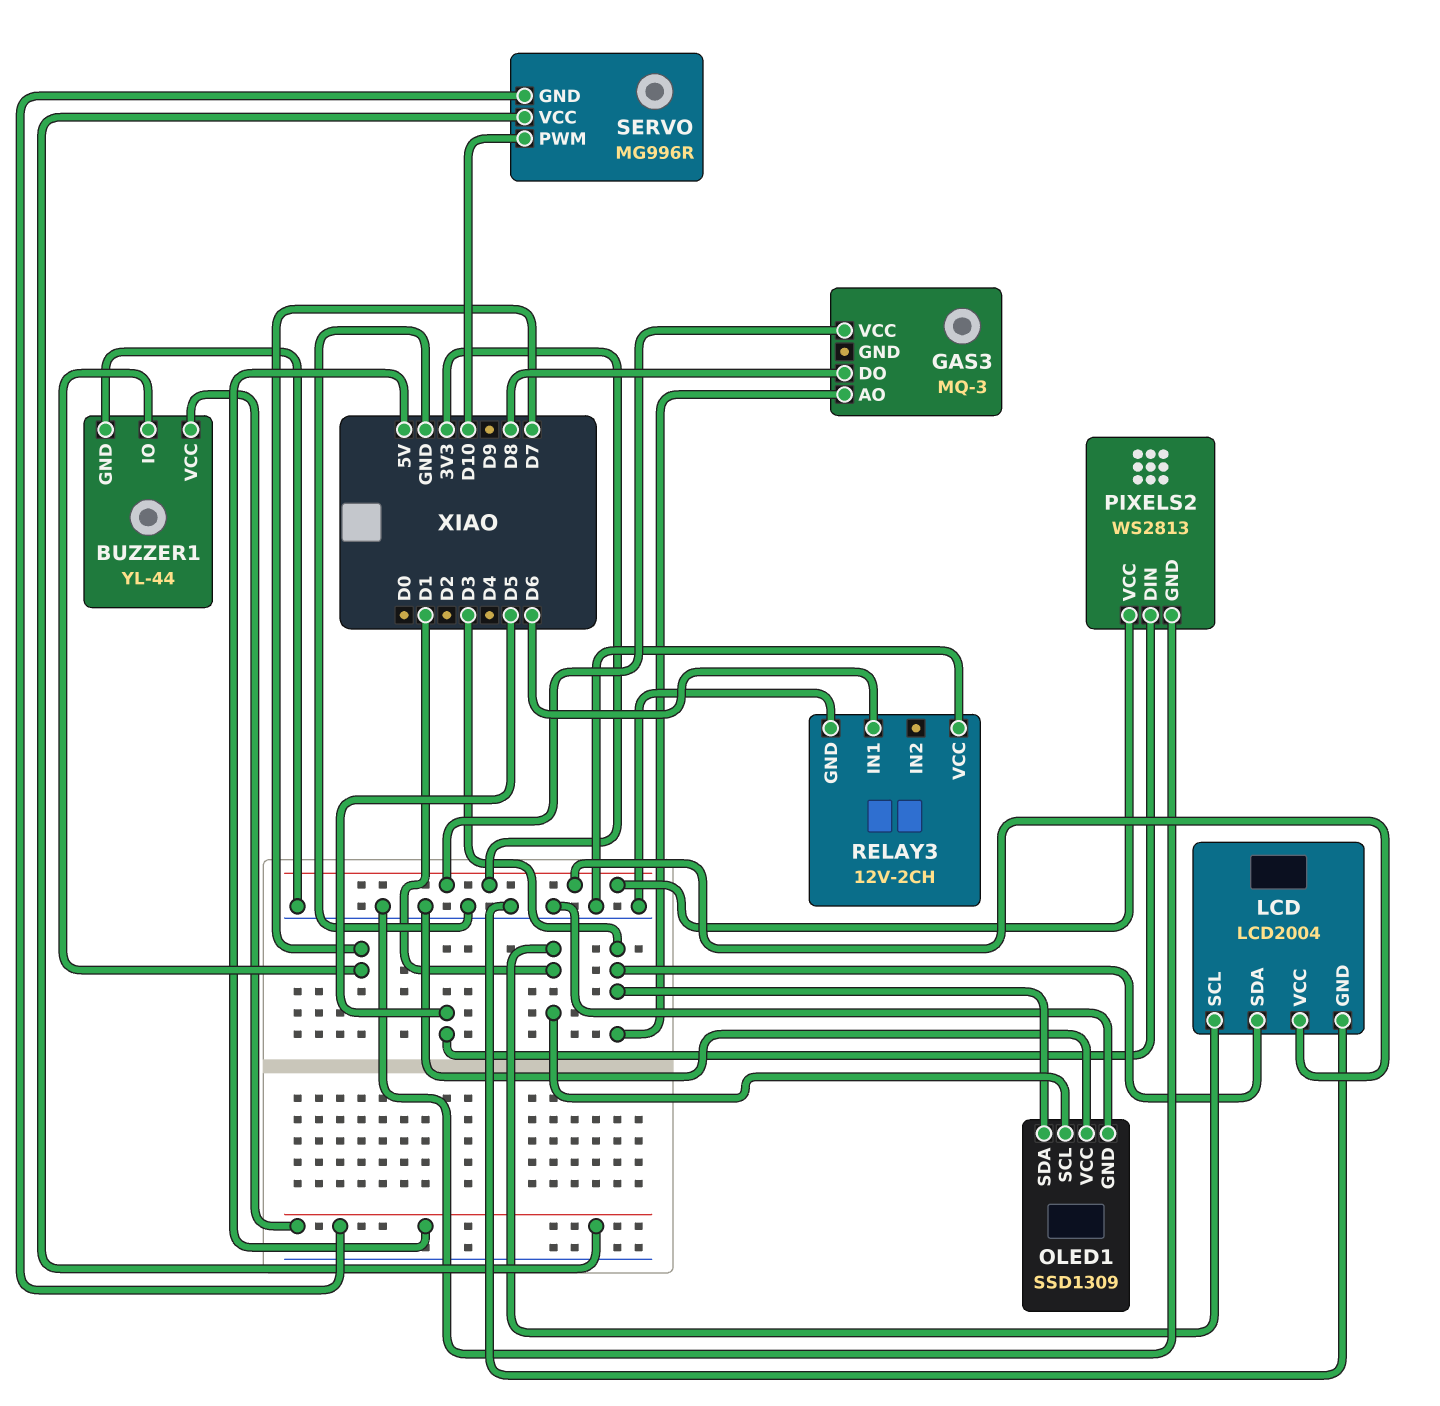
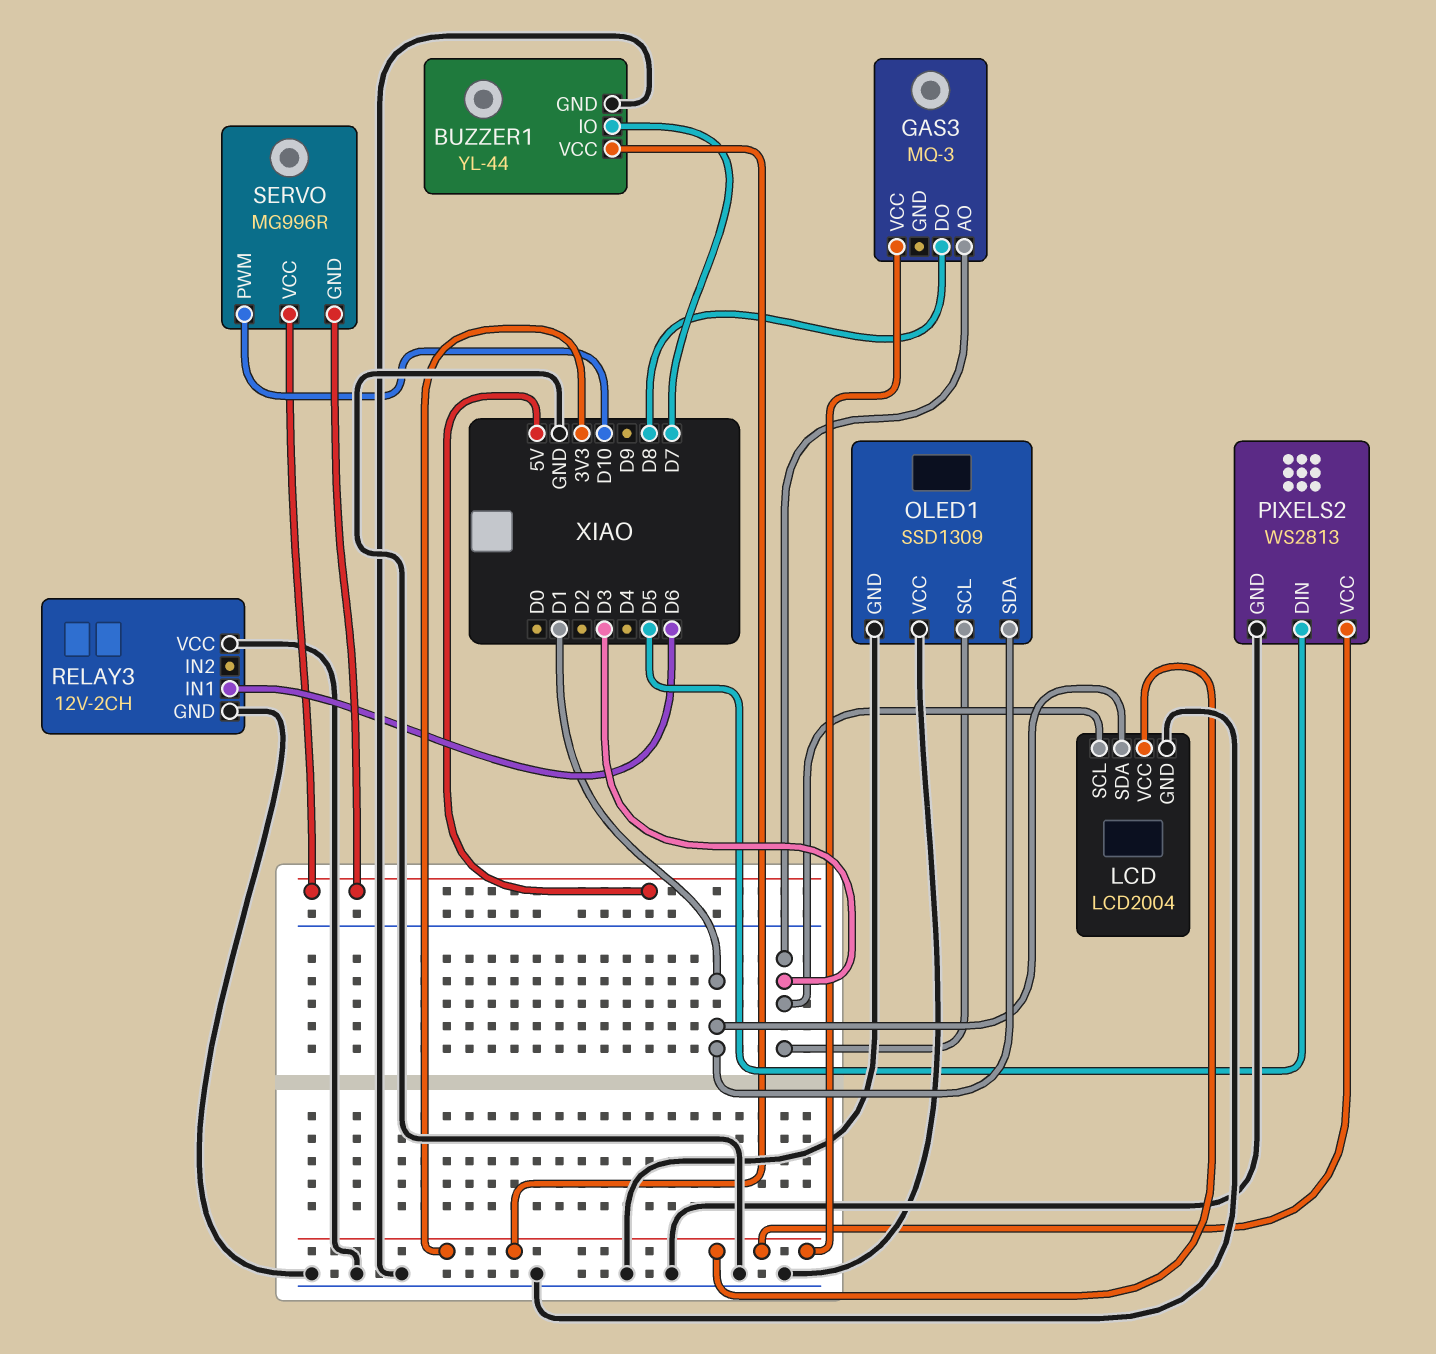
BUZZER1 pin VCC: 5V -> 3V3
LCD pin SCL: D1 -> D3
LCD pin SDA: D3 -> D1
OLED1 pin SCL: D1 -> D3
OLED1 pin SDA: D3 -> D1

